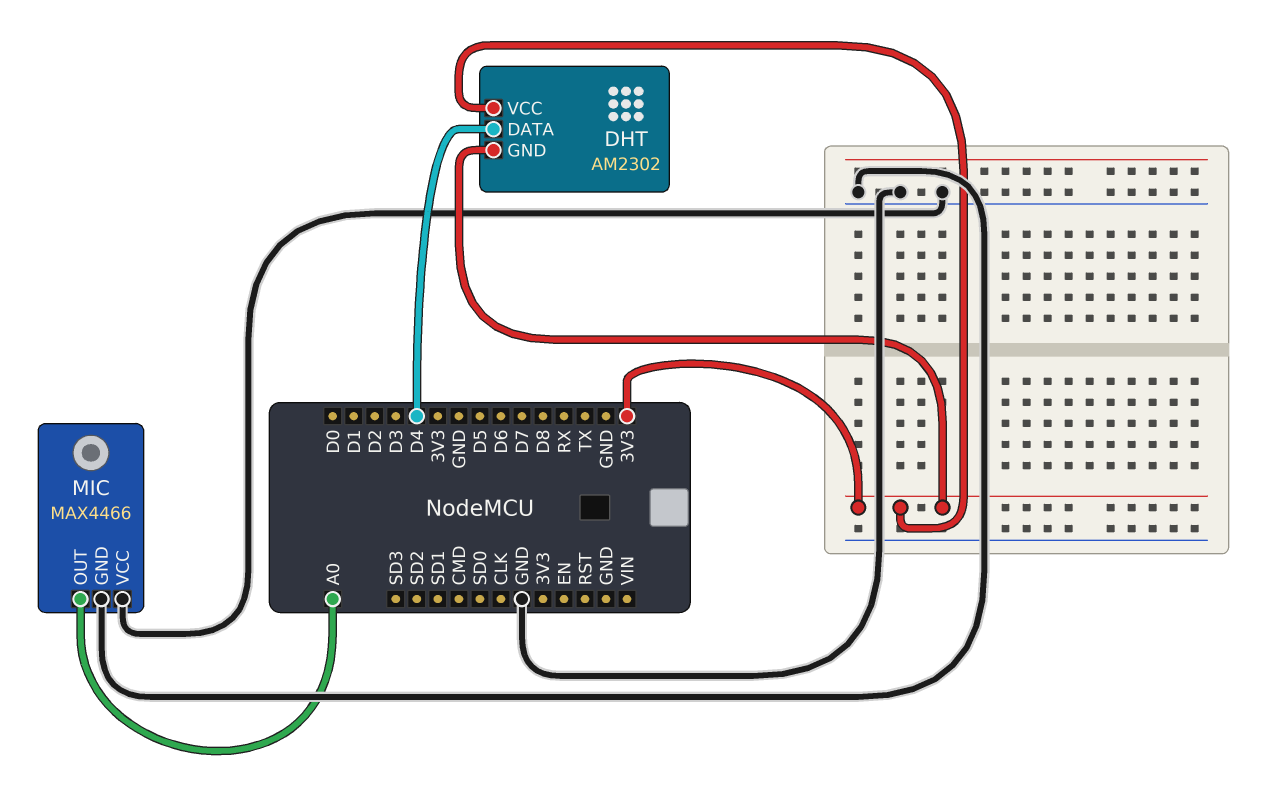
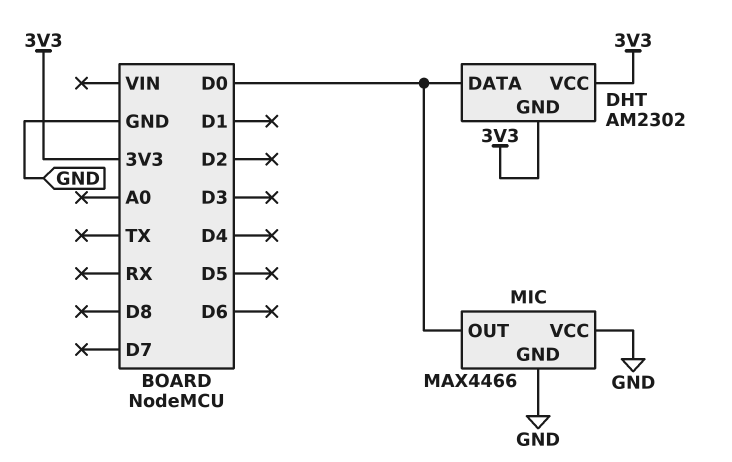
DHT pin DATA: D4 -> D0
MIC pin OUT: A0 -> D0

